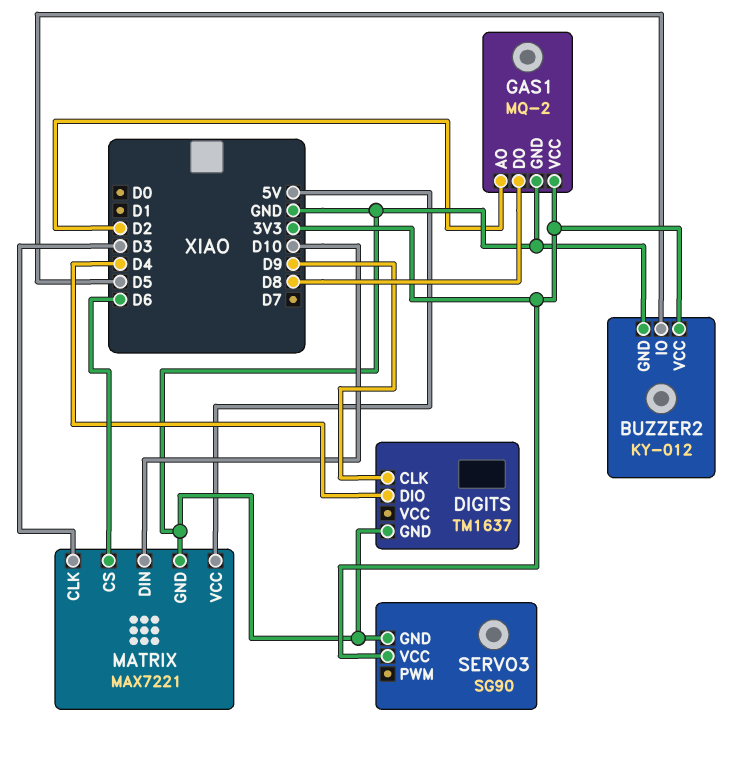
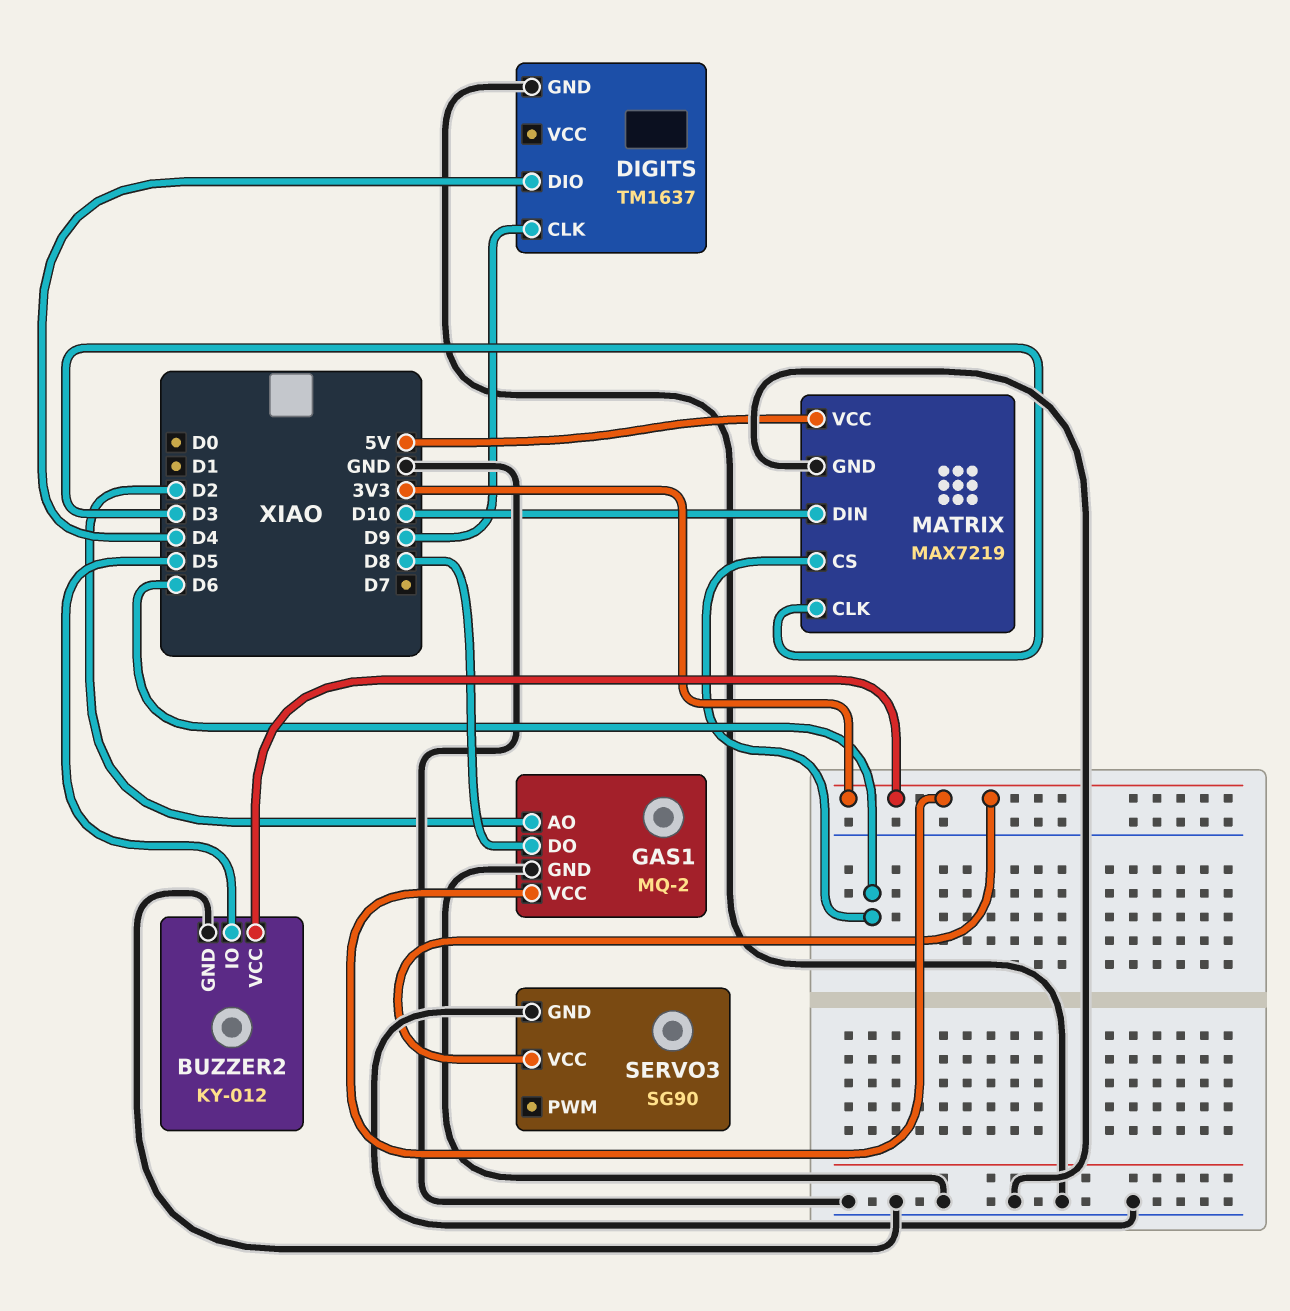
MATRIX: MAX7221 -> MAX7219

